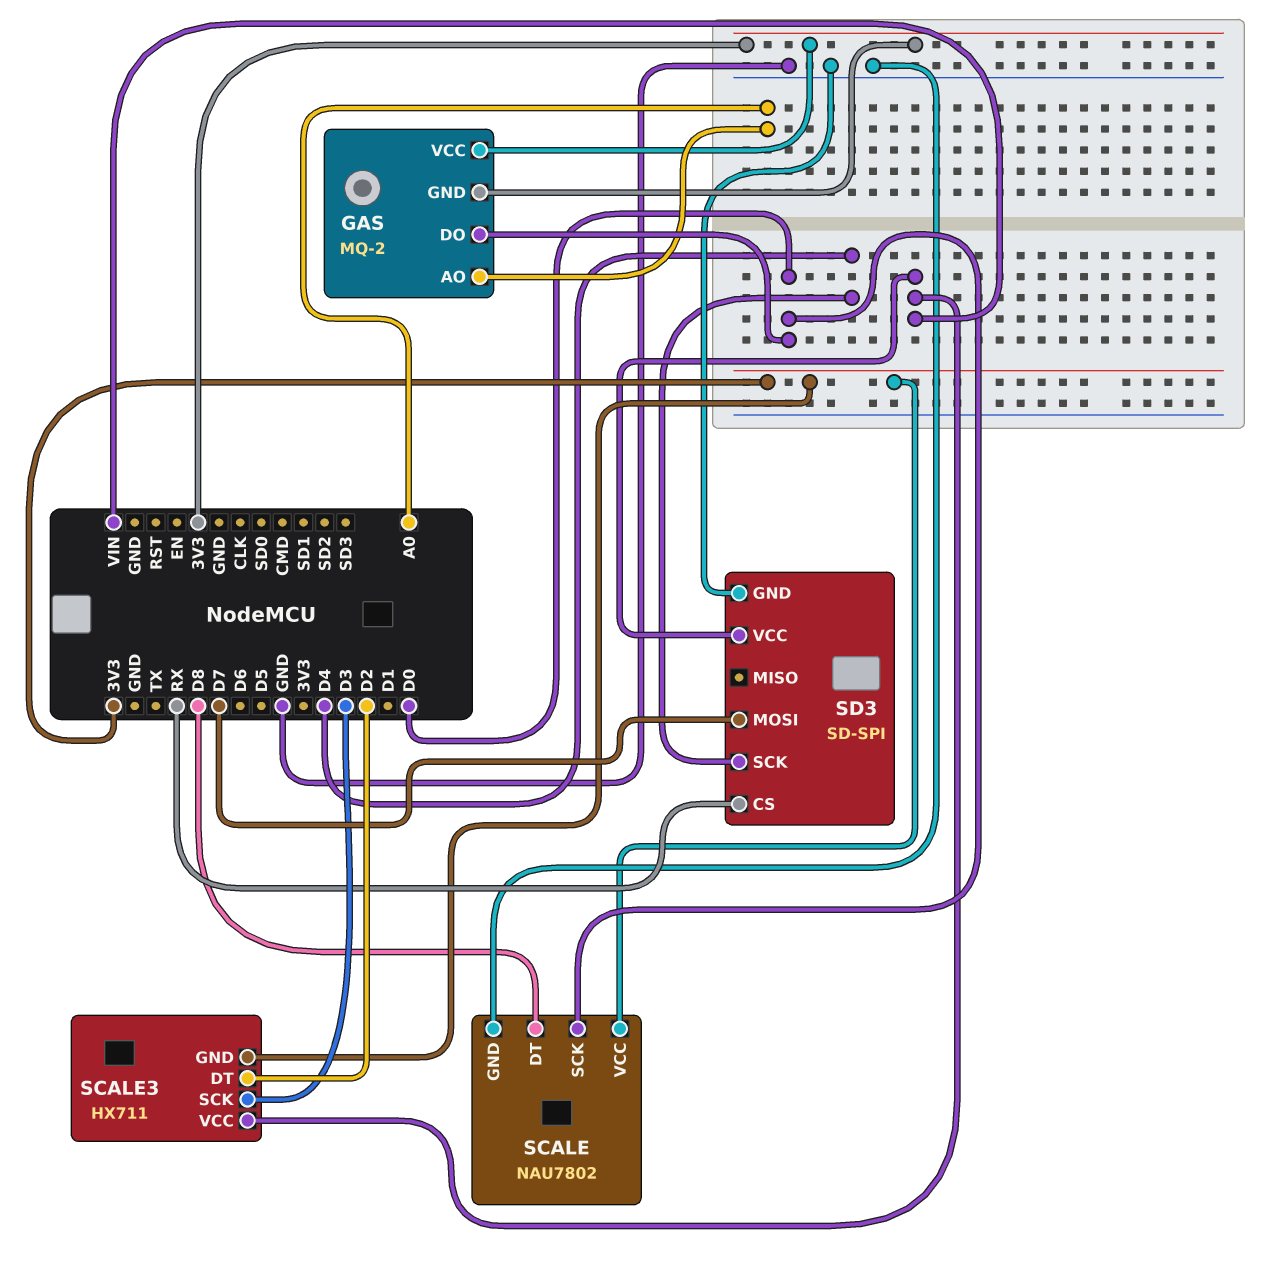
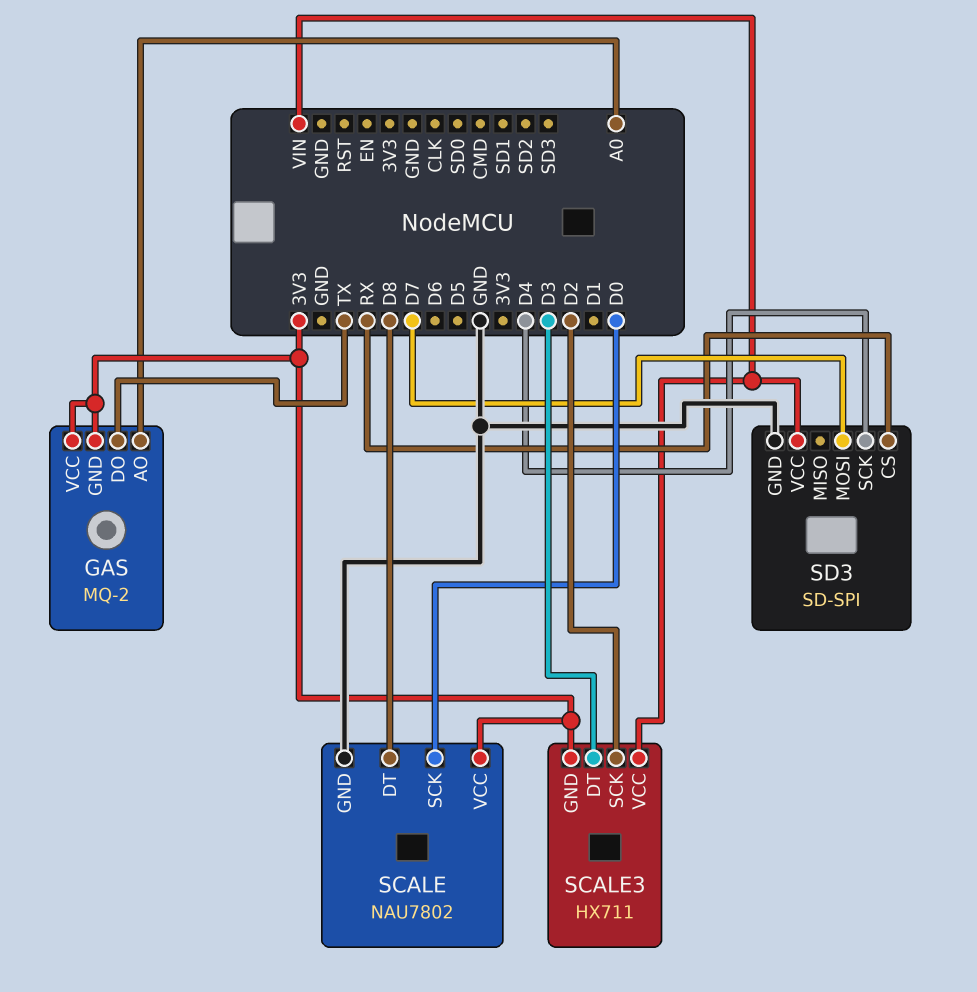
GAS pin DO: D0 -> TX
SCALE3 pin DT: D2 -> D3
SCALE3 pin SCK: D3 -> D2

